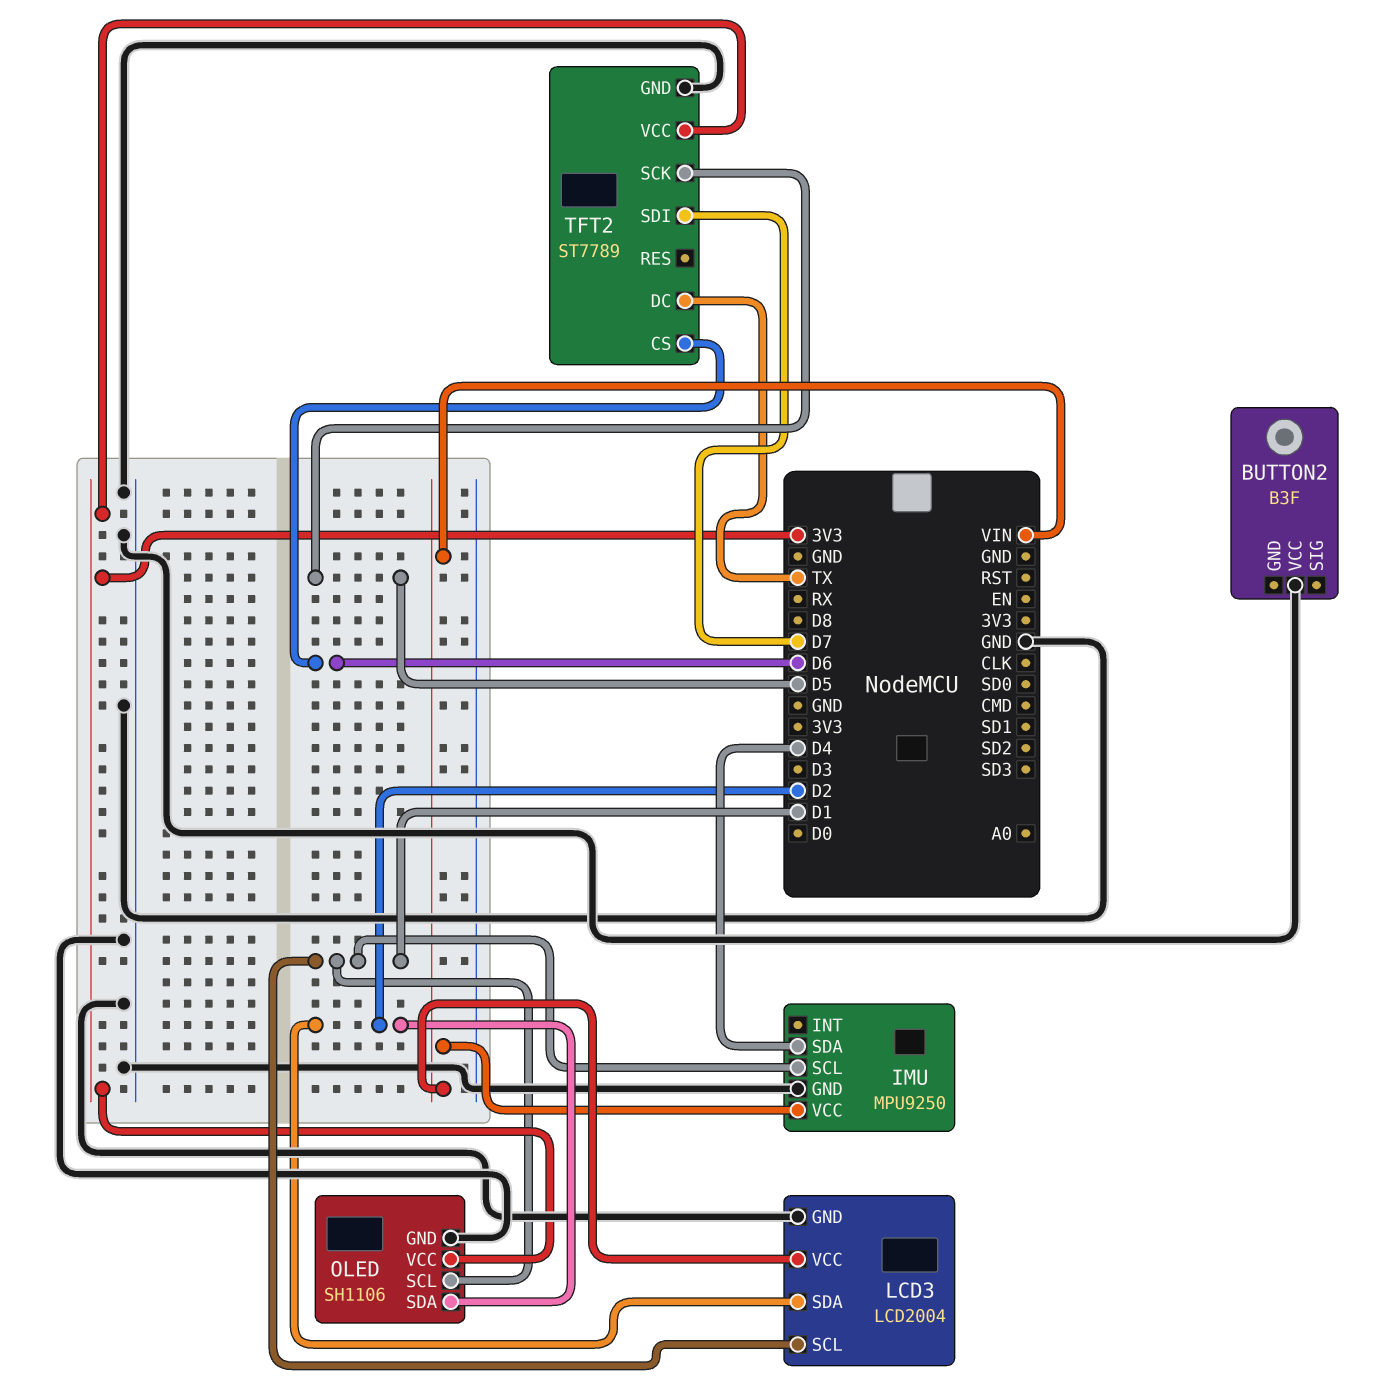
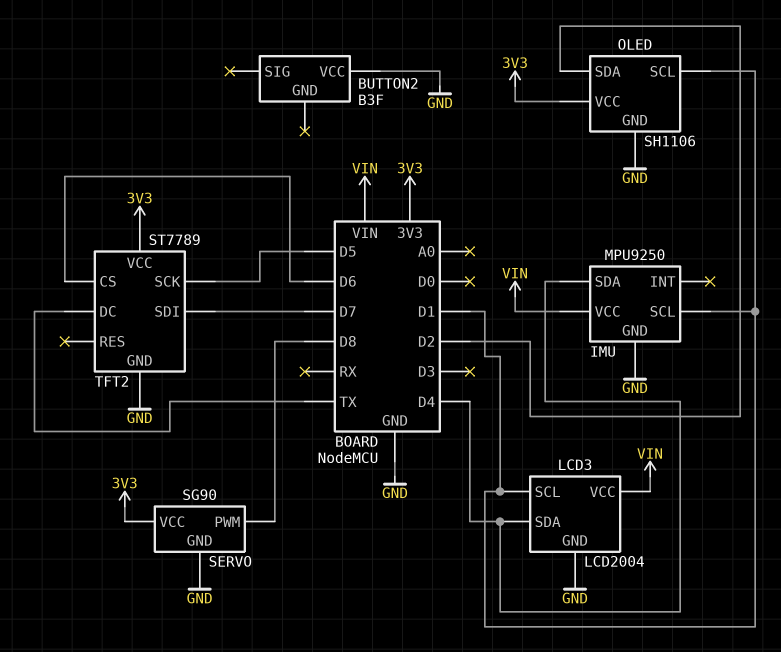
LCD3 pin SDA: D2 -> D4
SERVO: none -> SG90
SERVO pin GND: none -> GND
SERVO pin PWM: none -> D8
SERVO pin VCC: none -> 3V3

